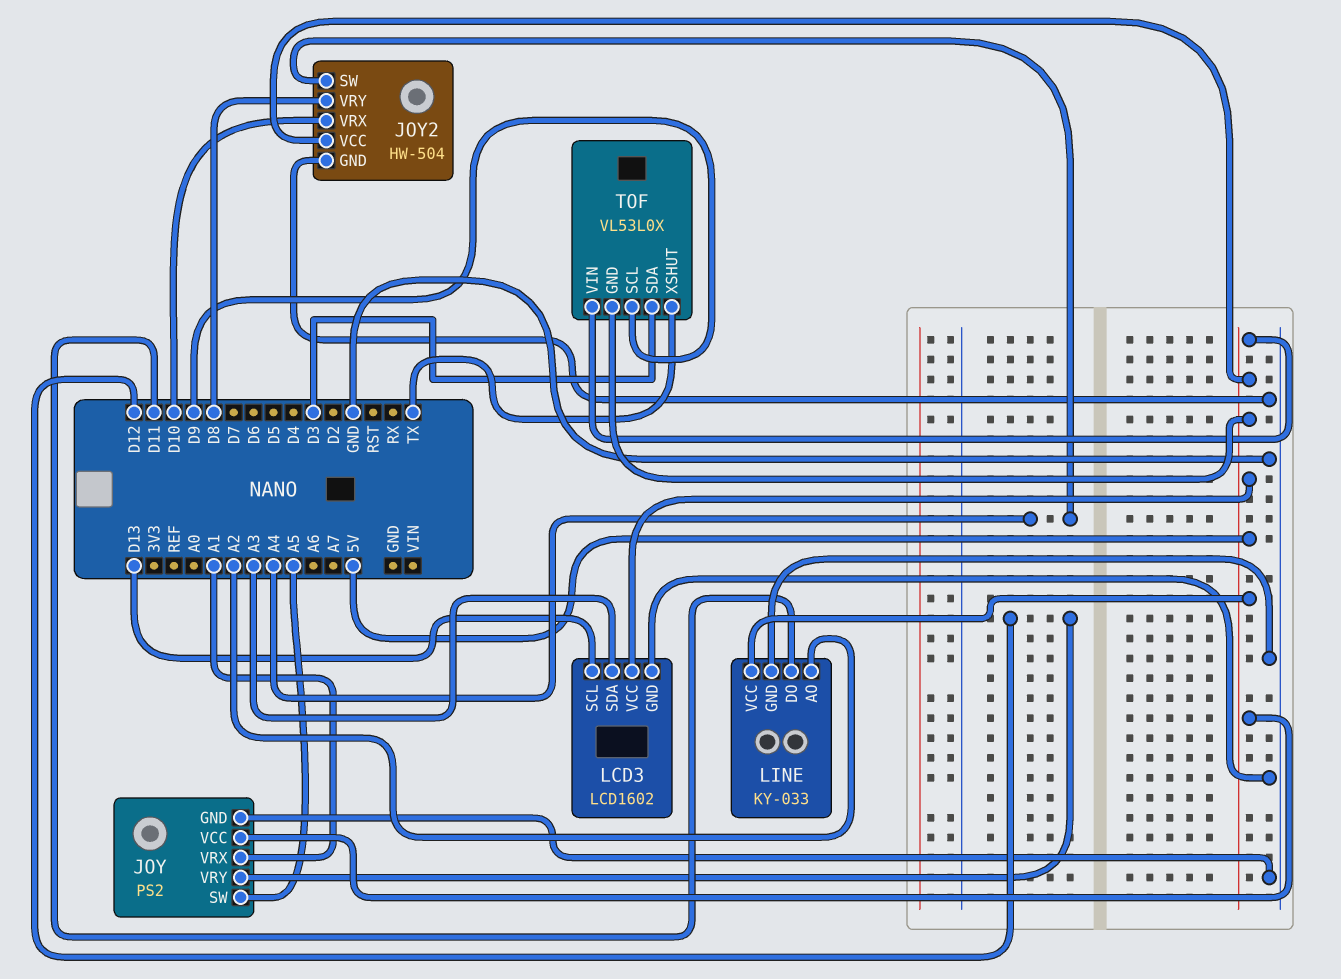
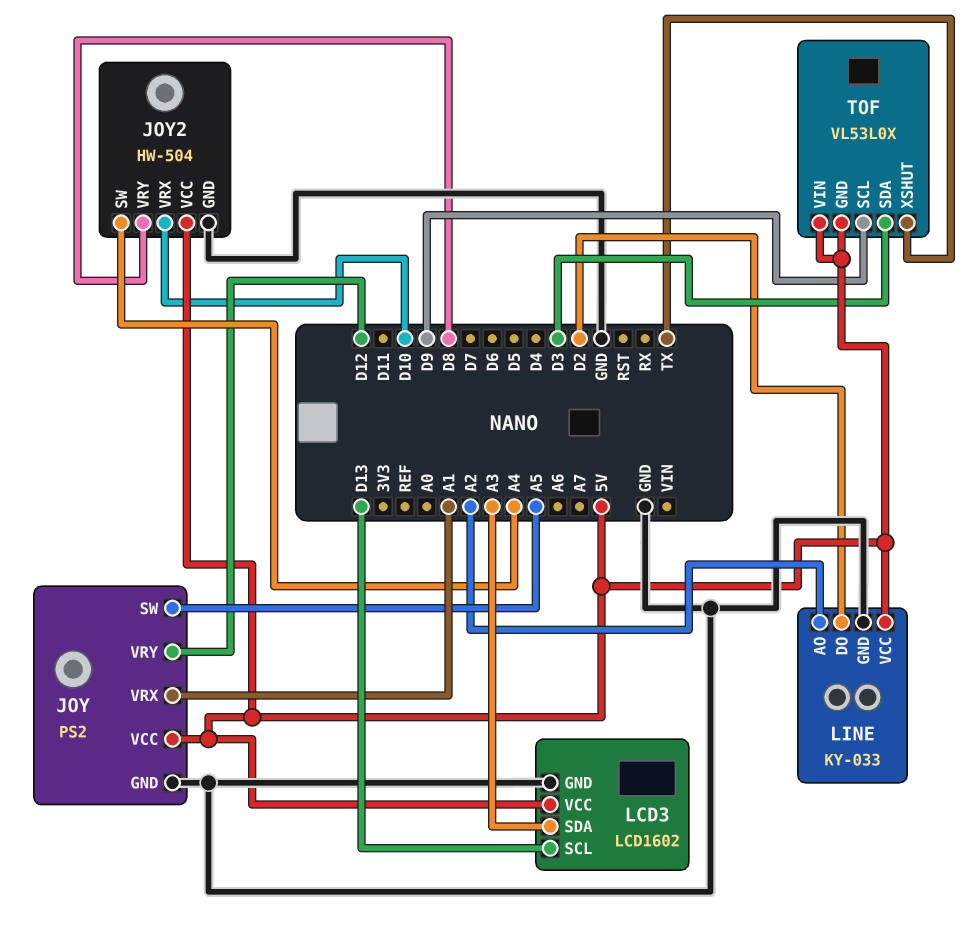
LINE pin DO: D11 -> D2

